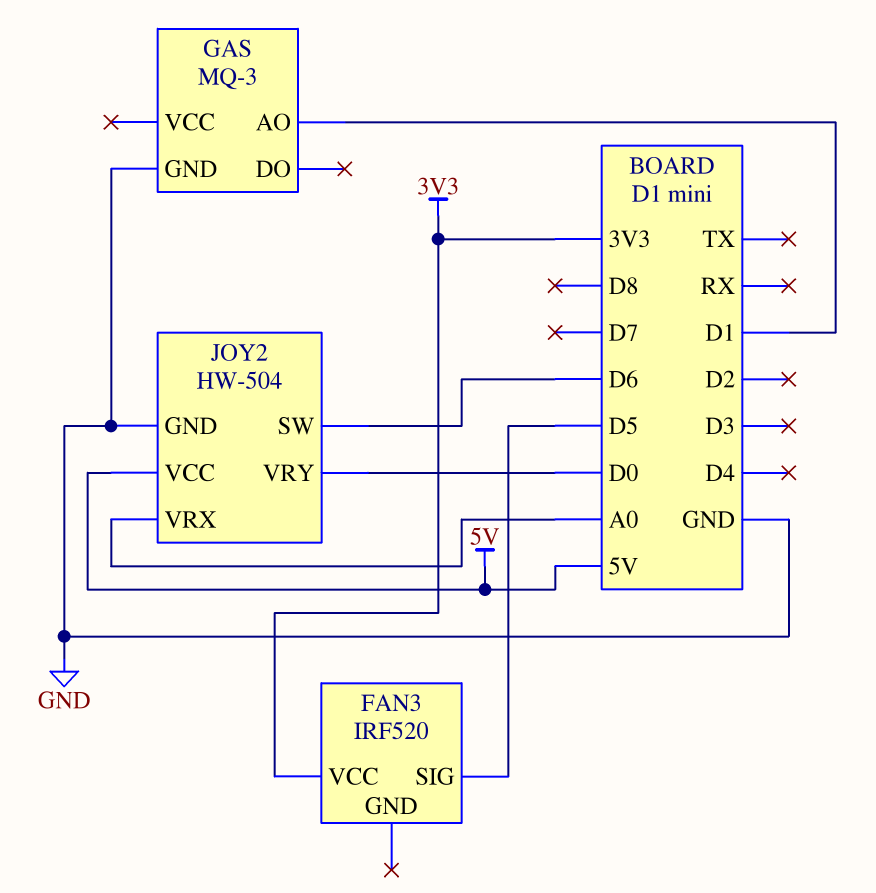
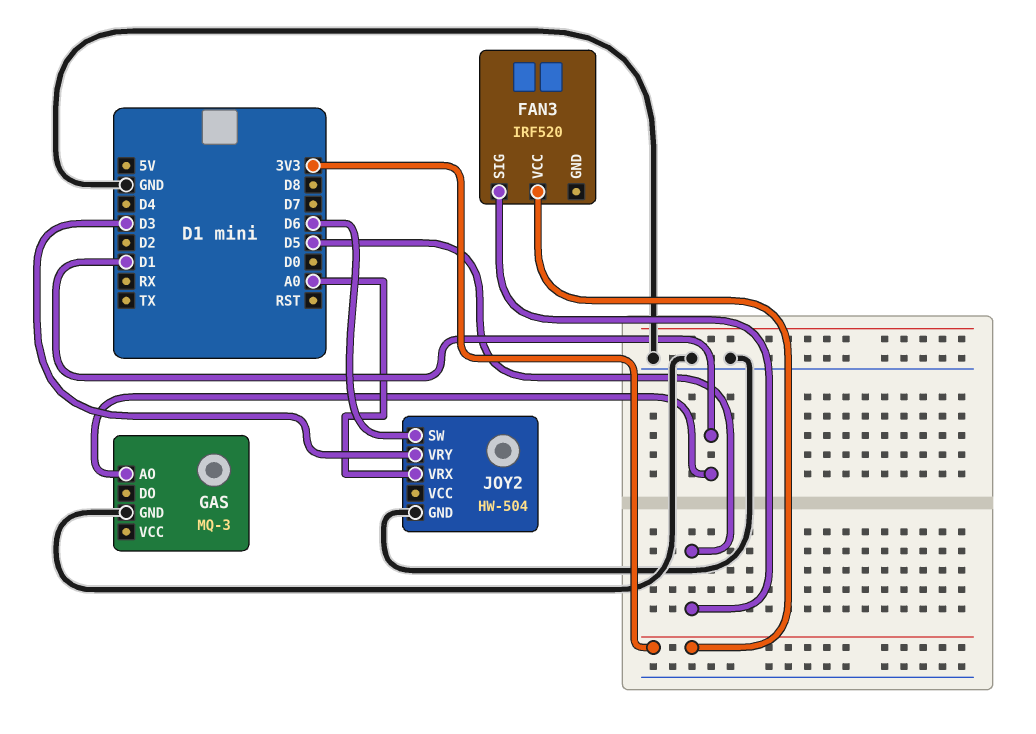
JOY2 pin VCC: 5V -> none
JOY2 pin VRY: D0 -> D3

